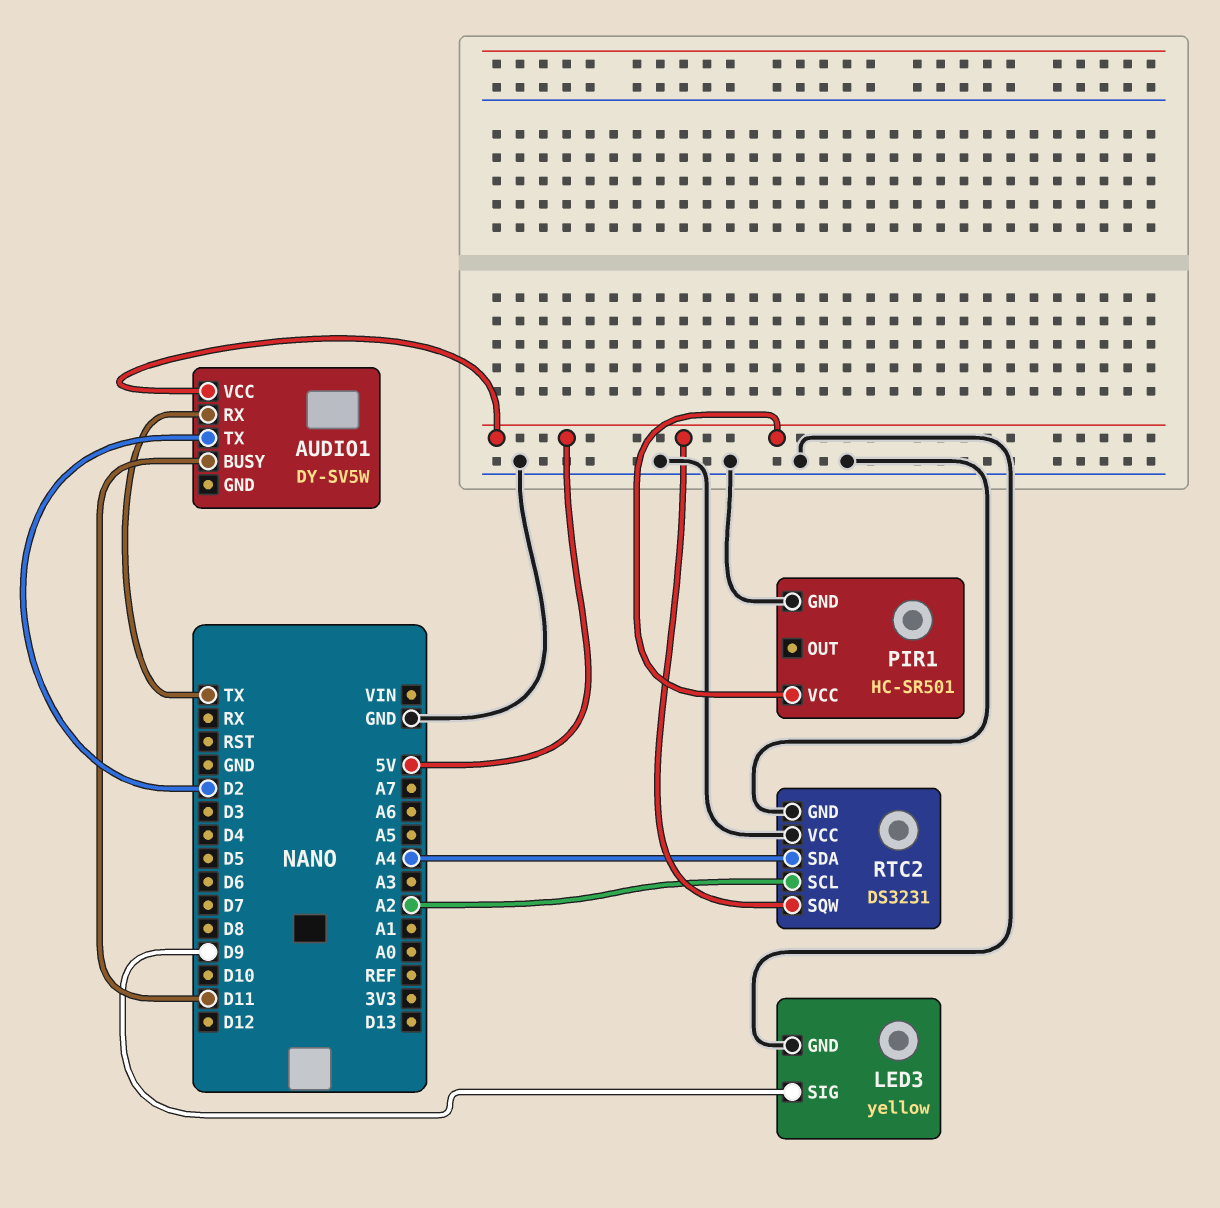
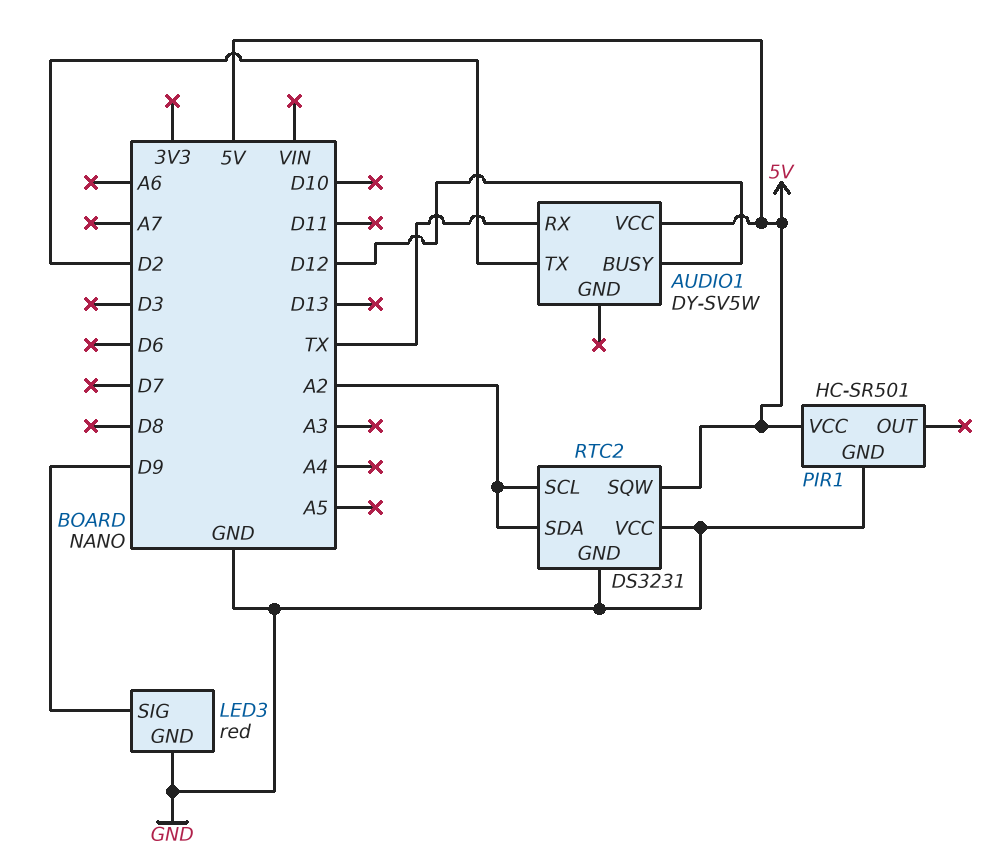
AUDIO1 pin BUSY: D11 -> D12
LED3: yellow -> red
RTC2 pin SDA: A4 -> A2

